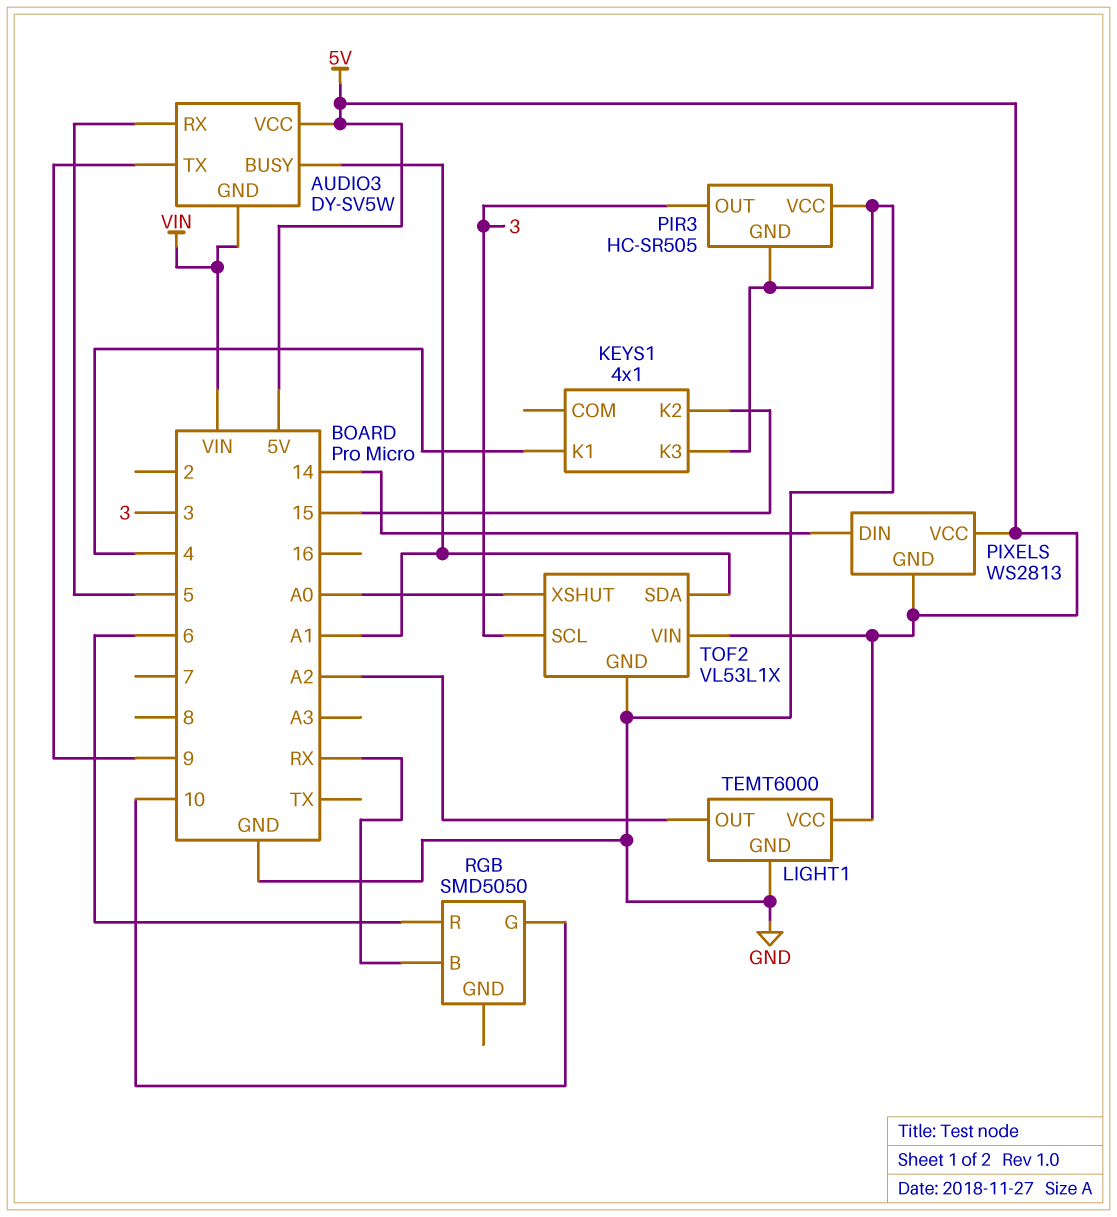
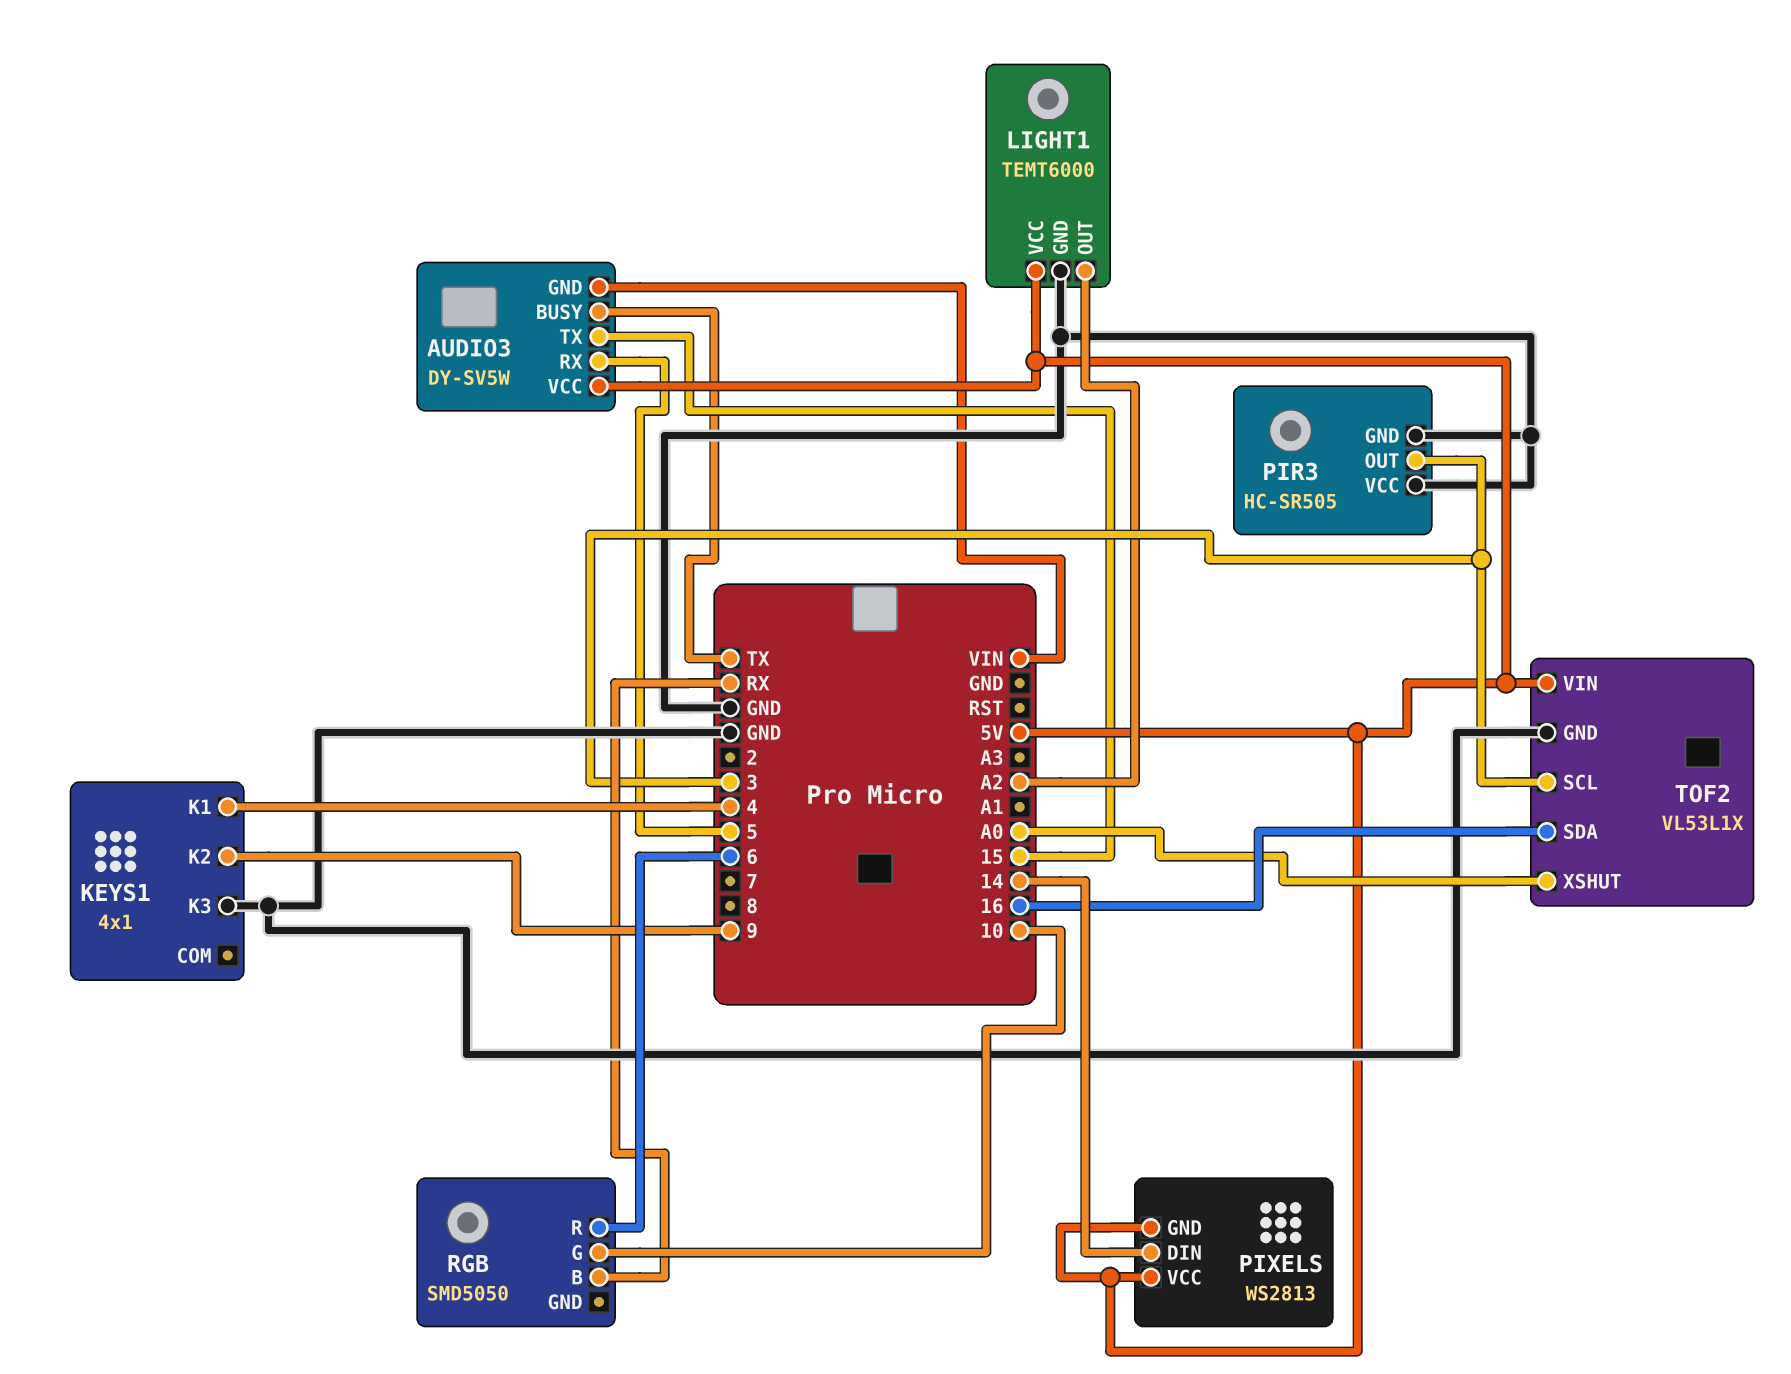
AUDIO3 pin BUSY: A1 -> TX
AUDIO3 pin TX: 9 -> 15
KEYS1 pin K2: 15 -> 9
TOF2 pin SDA: A1 -> 16

